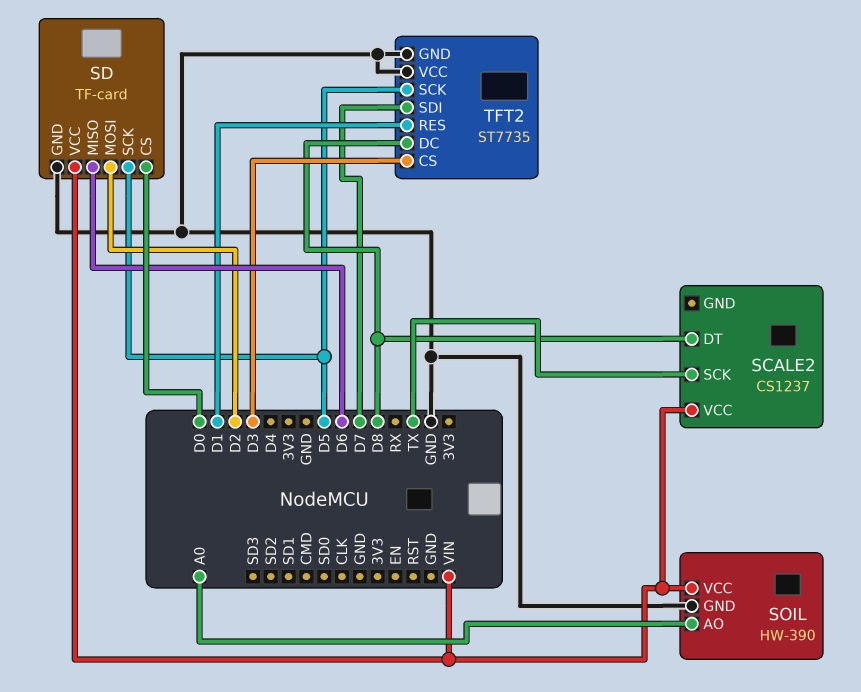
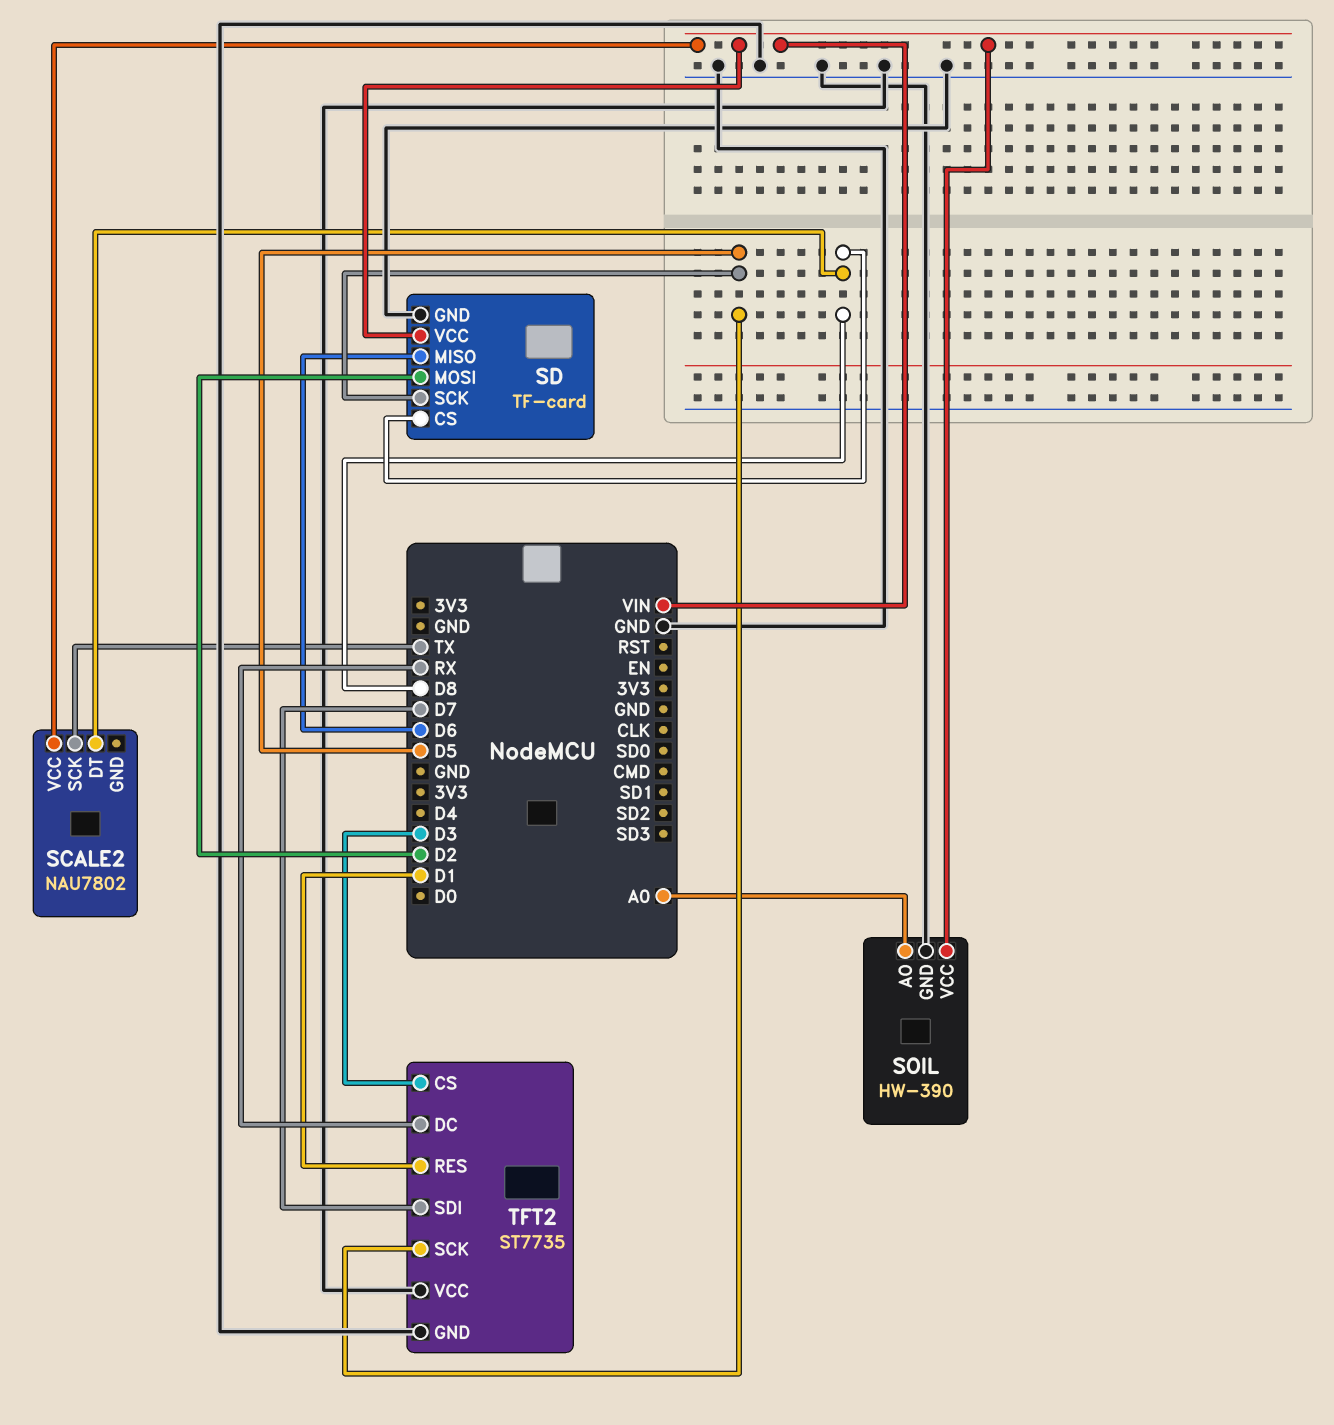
SCALE2: CS1237 -> NAU7802
SD pin CS: D0 -> D8
TFT2 pin DC: D8 -> RX

